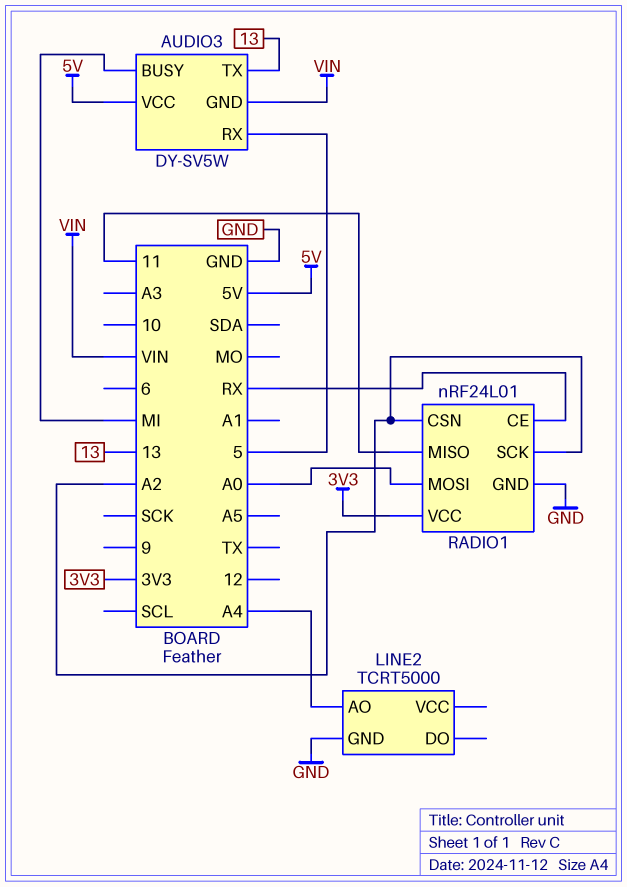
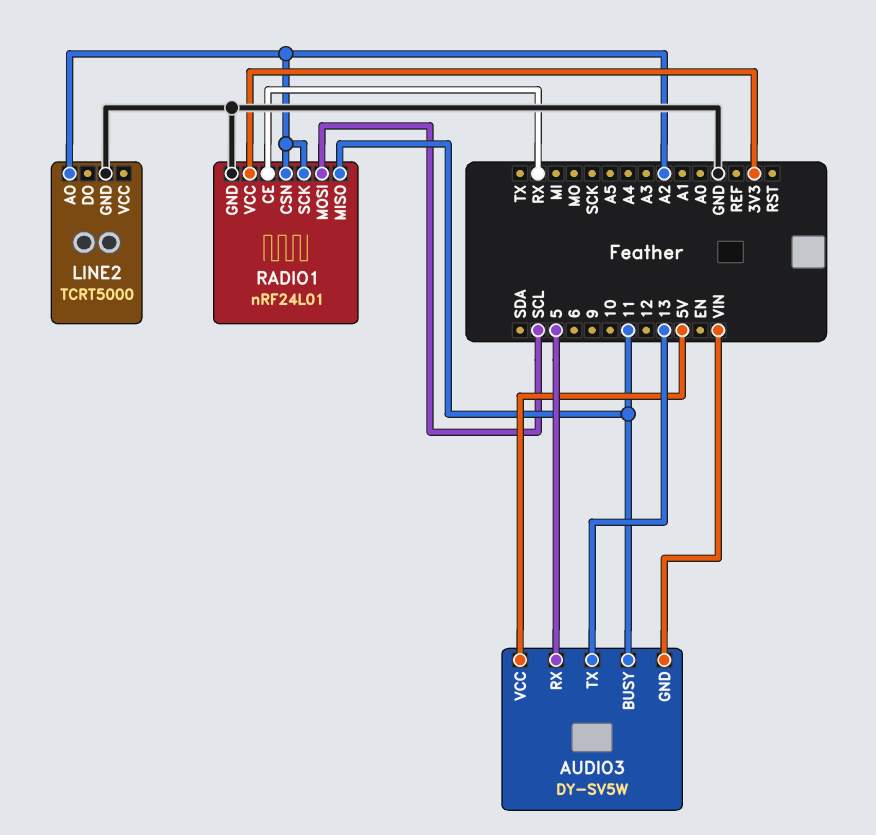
AUDIO3 pin BUSY: MI -> 11
LINE2 pin AO: A4 -> A2
RADIO1 pin MOSI: A0 -> SCL

